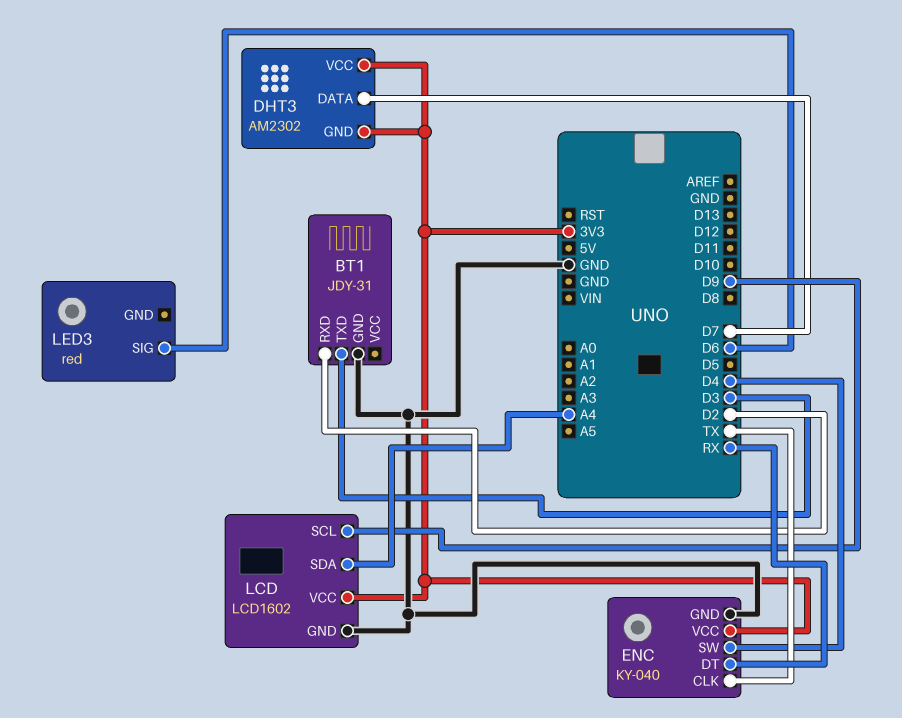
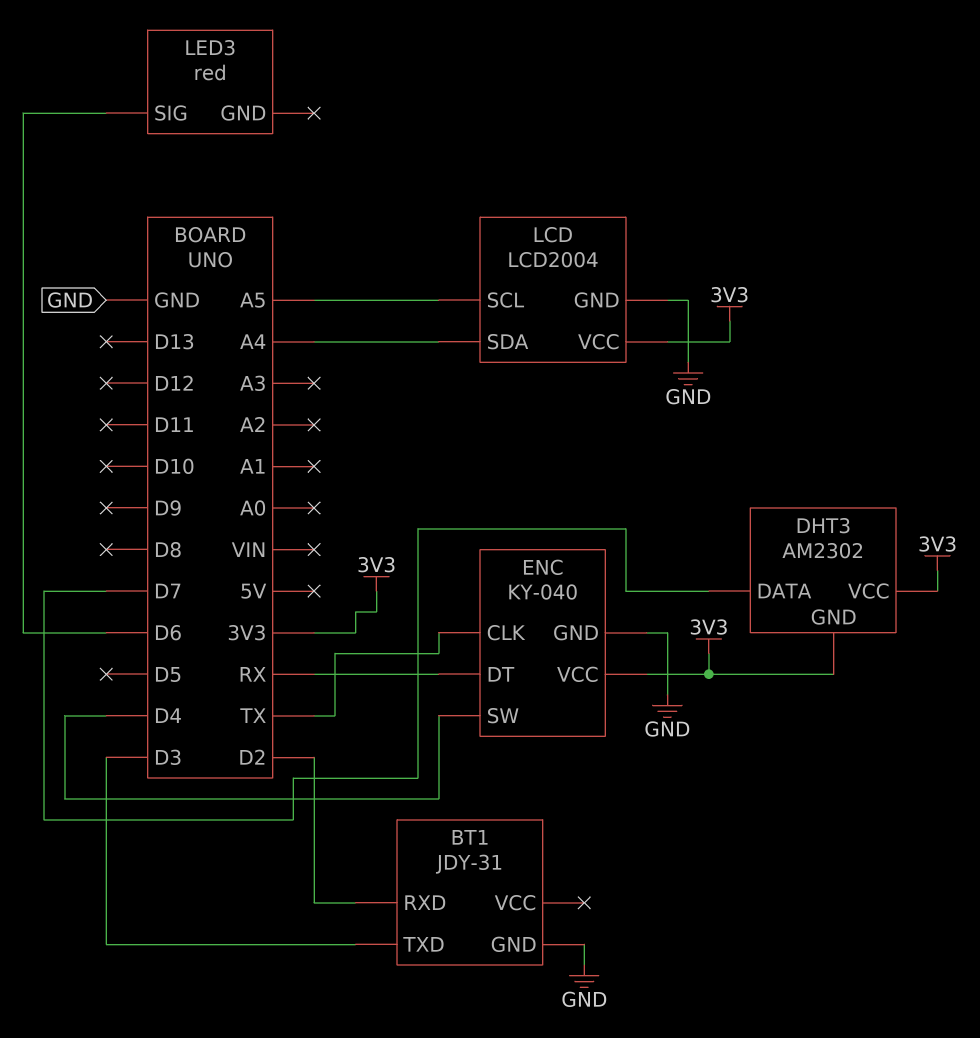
LCD: LCD1602 -> LCD2004
LCD pin SCL: D9 -> A5

